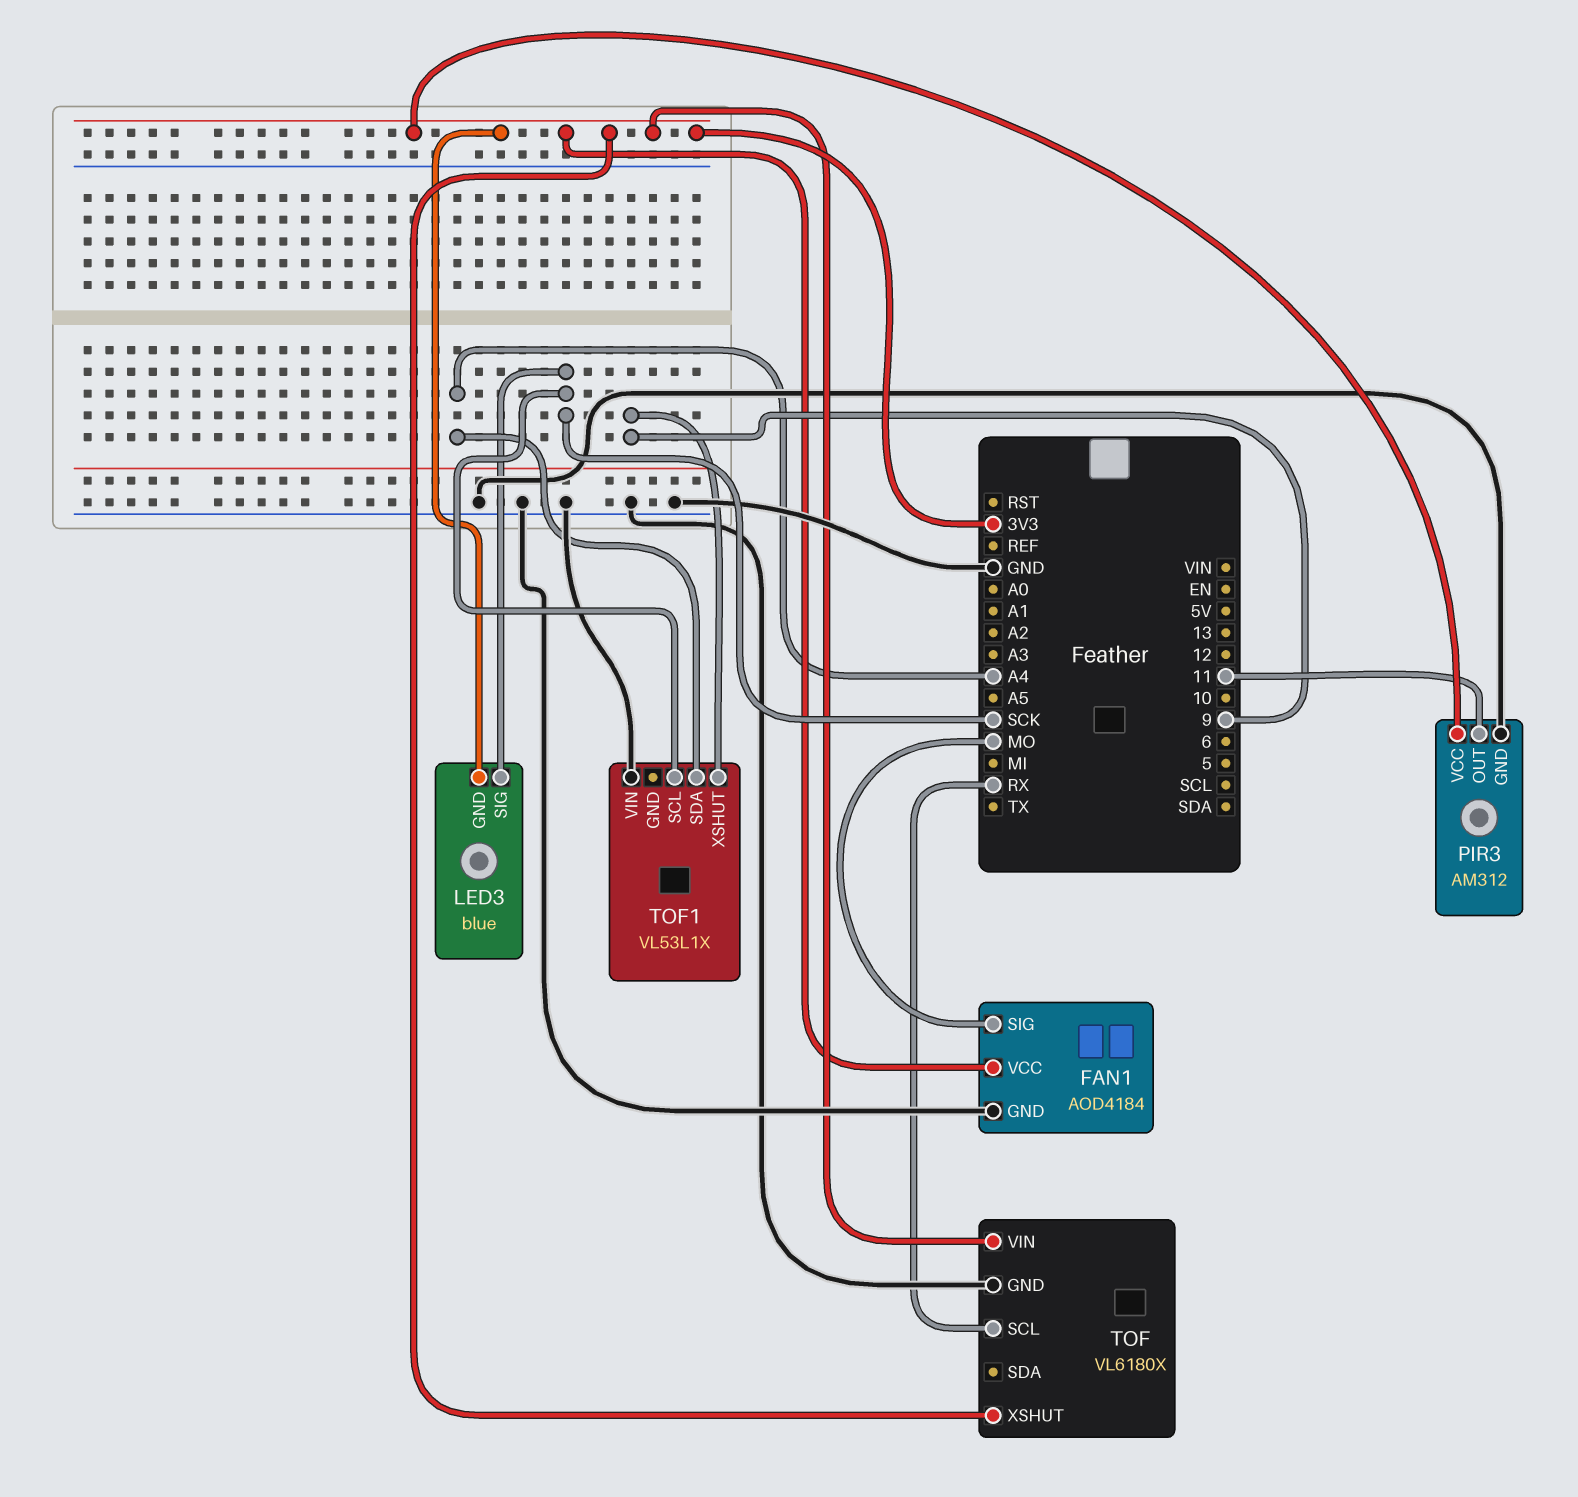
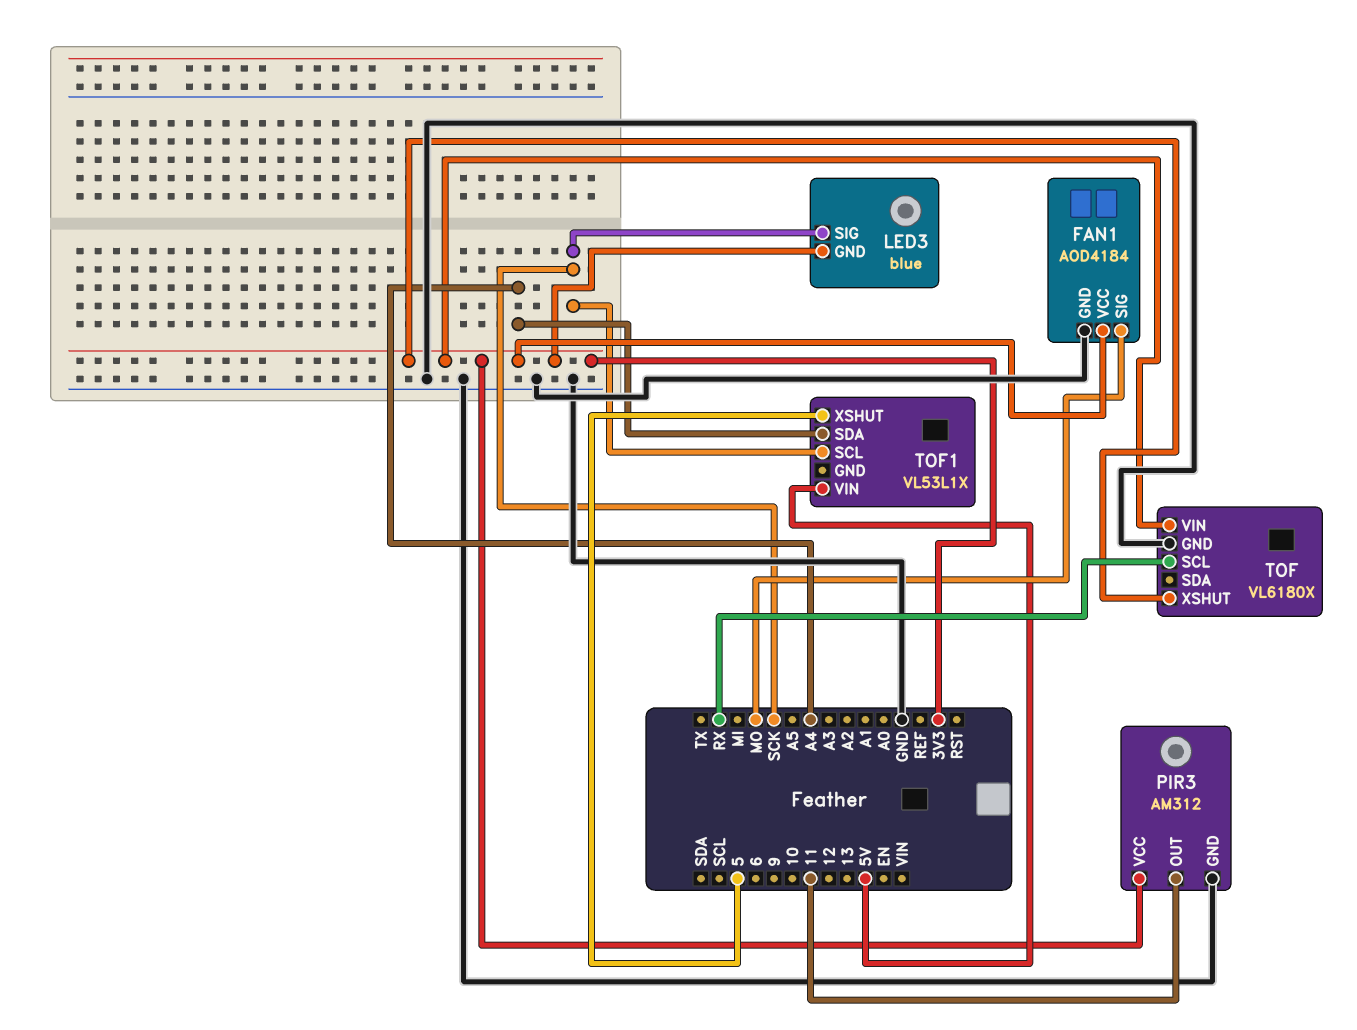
TOF1 pin VIN: GND -> 5V
TOF1 pin XSHUT: 9 -> 5

